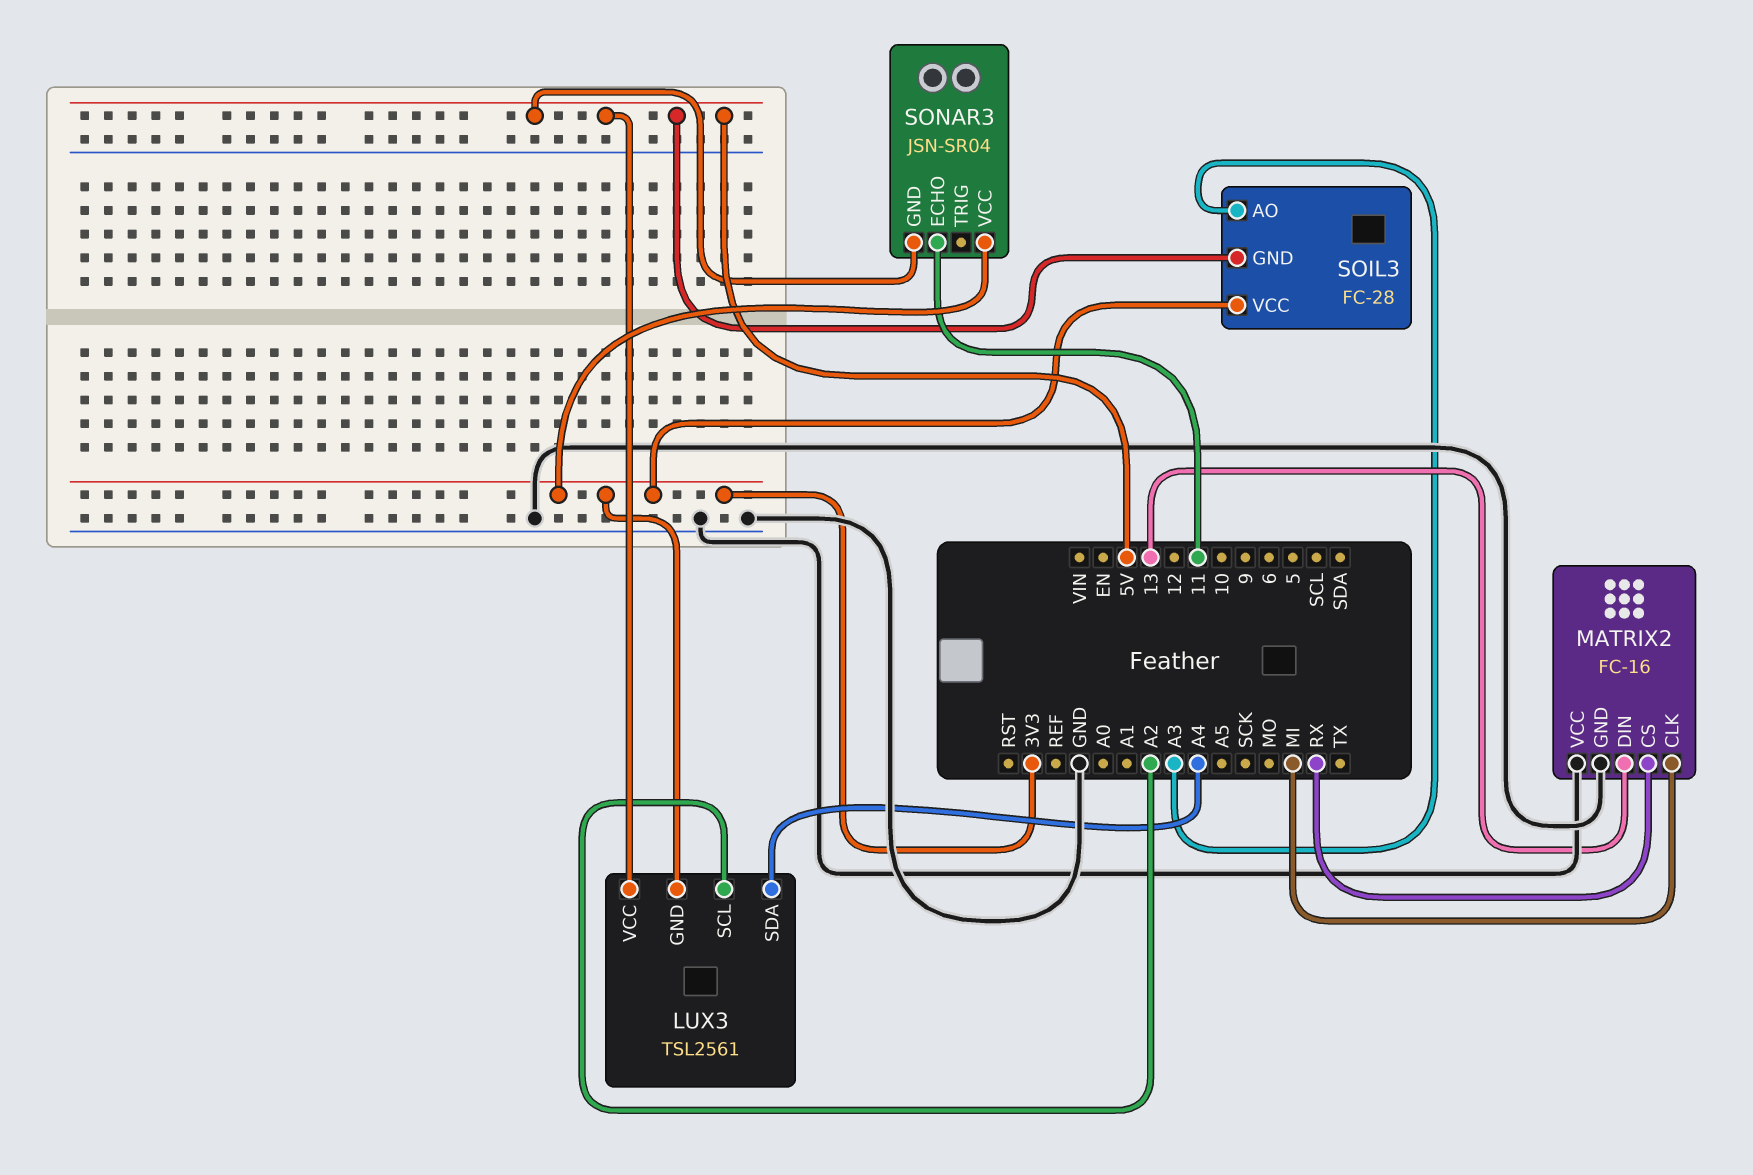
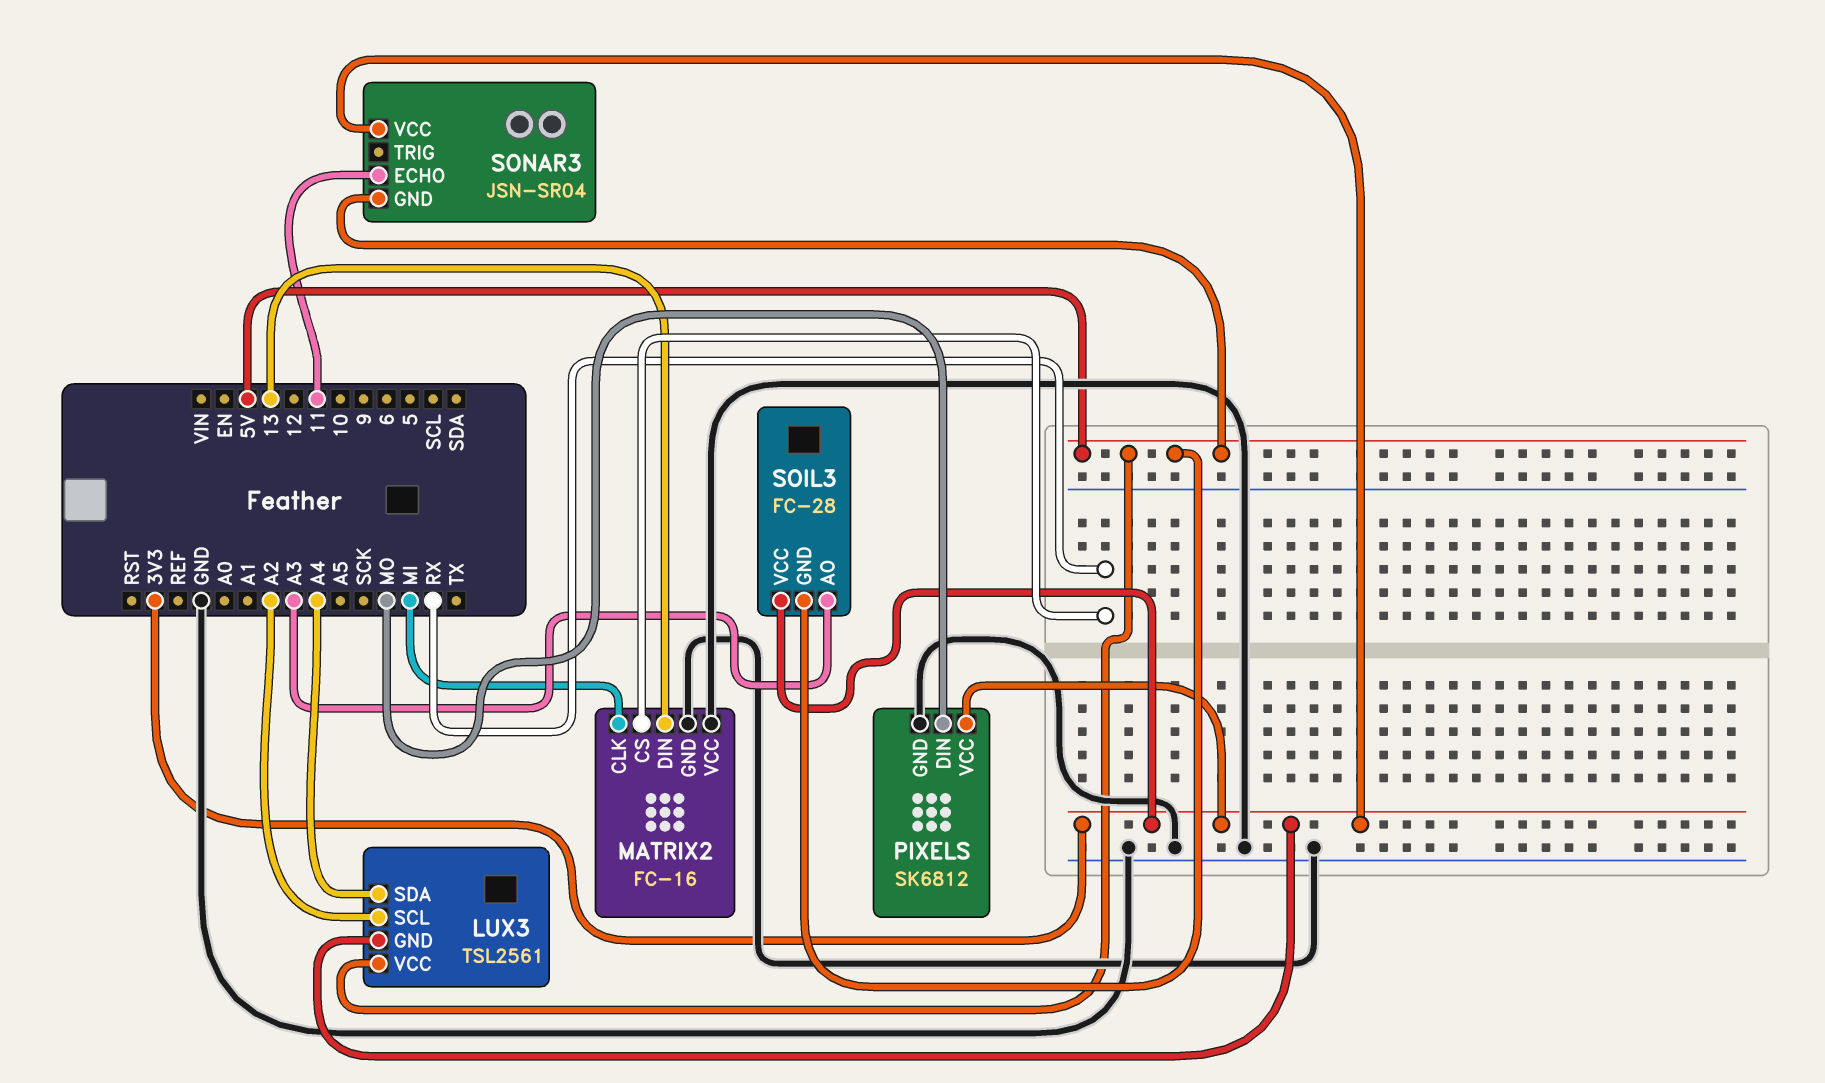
PIXELS: none -> SK6812
PIXELS pin DIN: none -> MO
PIXELS pin GND: none -> GND
PIXELS pin VCC: none -> 3V3

